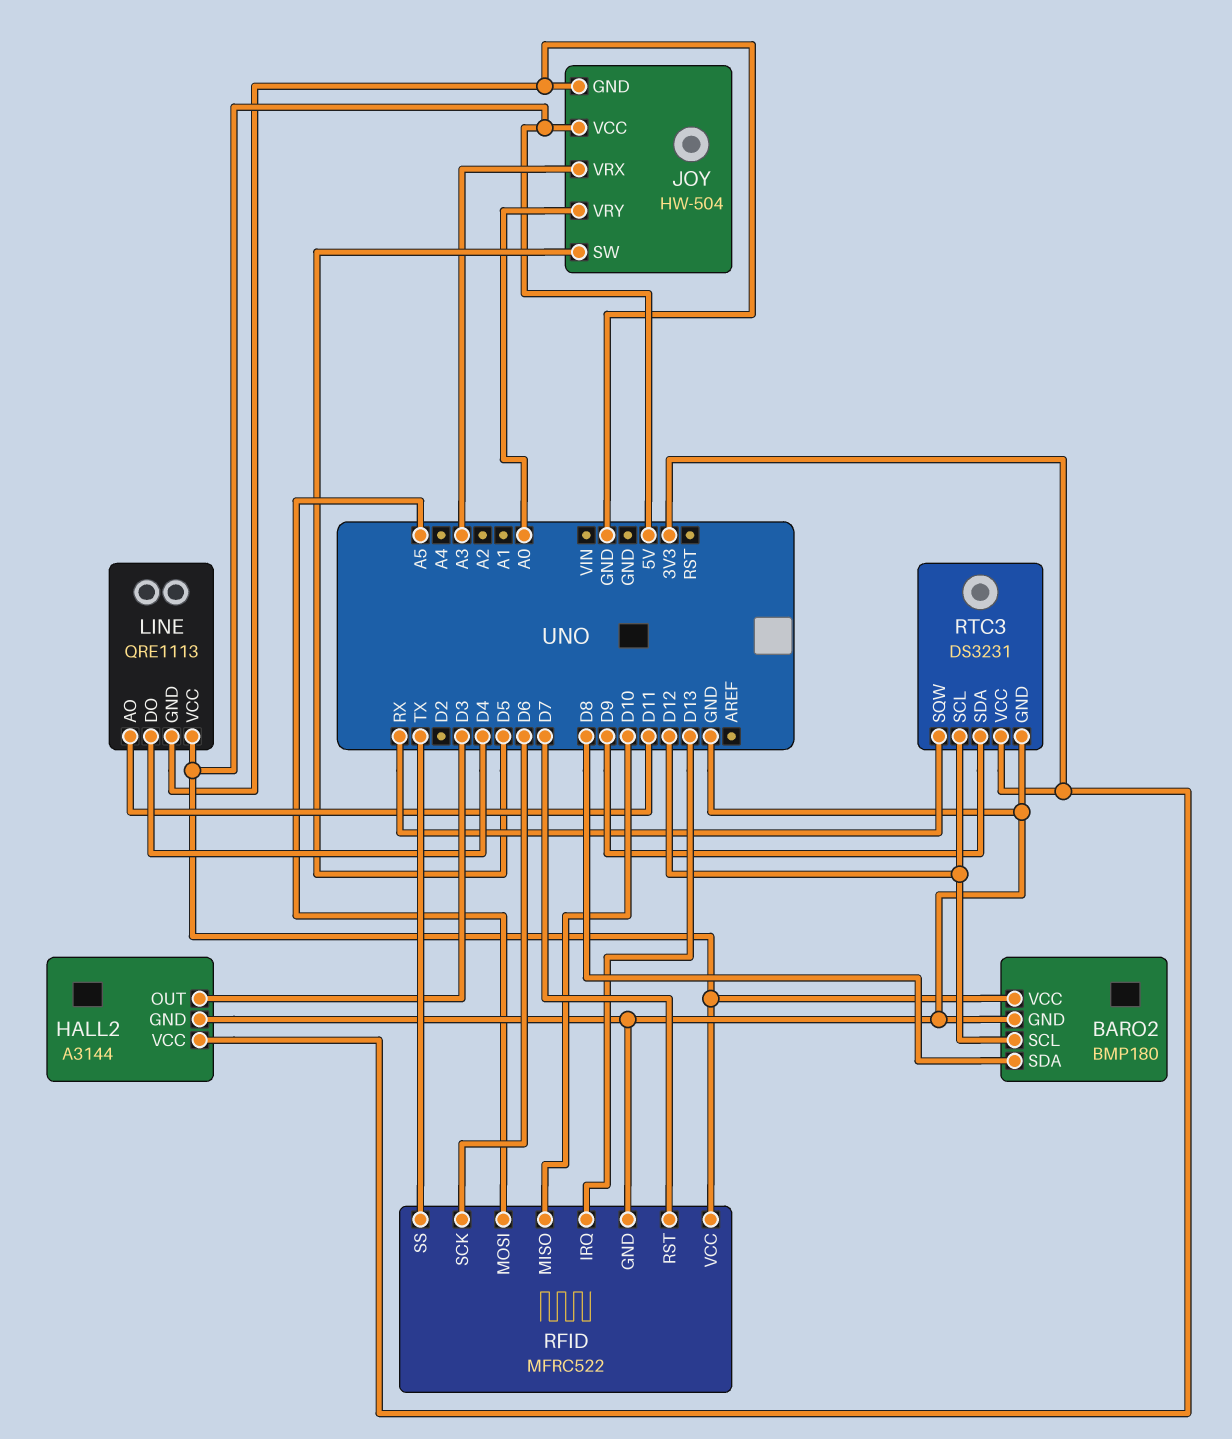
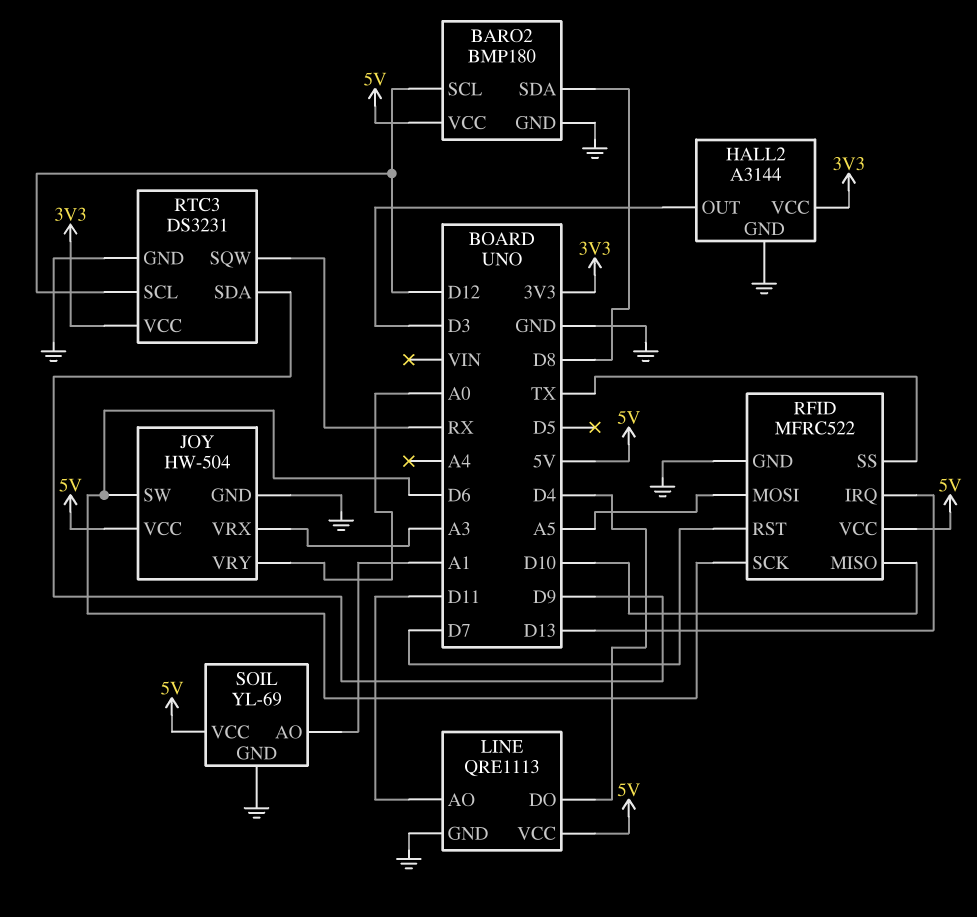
JOY pin SW: D5 -> D6
SOIL: none -> YL-69
SOIL pin AO: none -> A1
SOIL pin GND: none -> GND
SOIL pin VCC: none -> 5V

